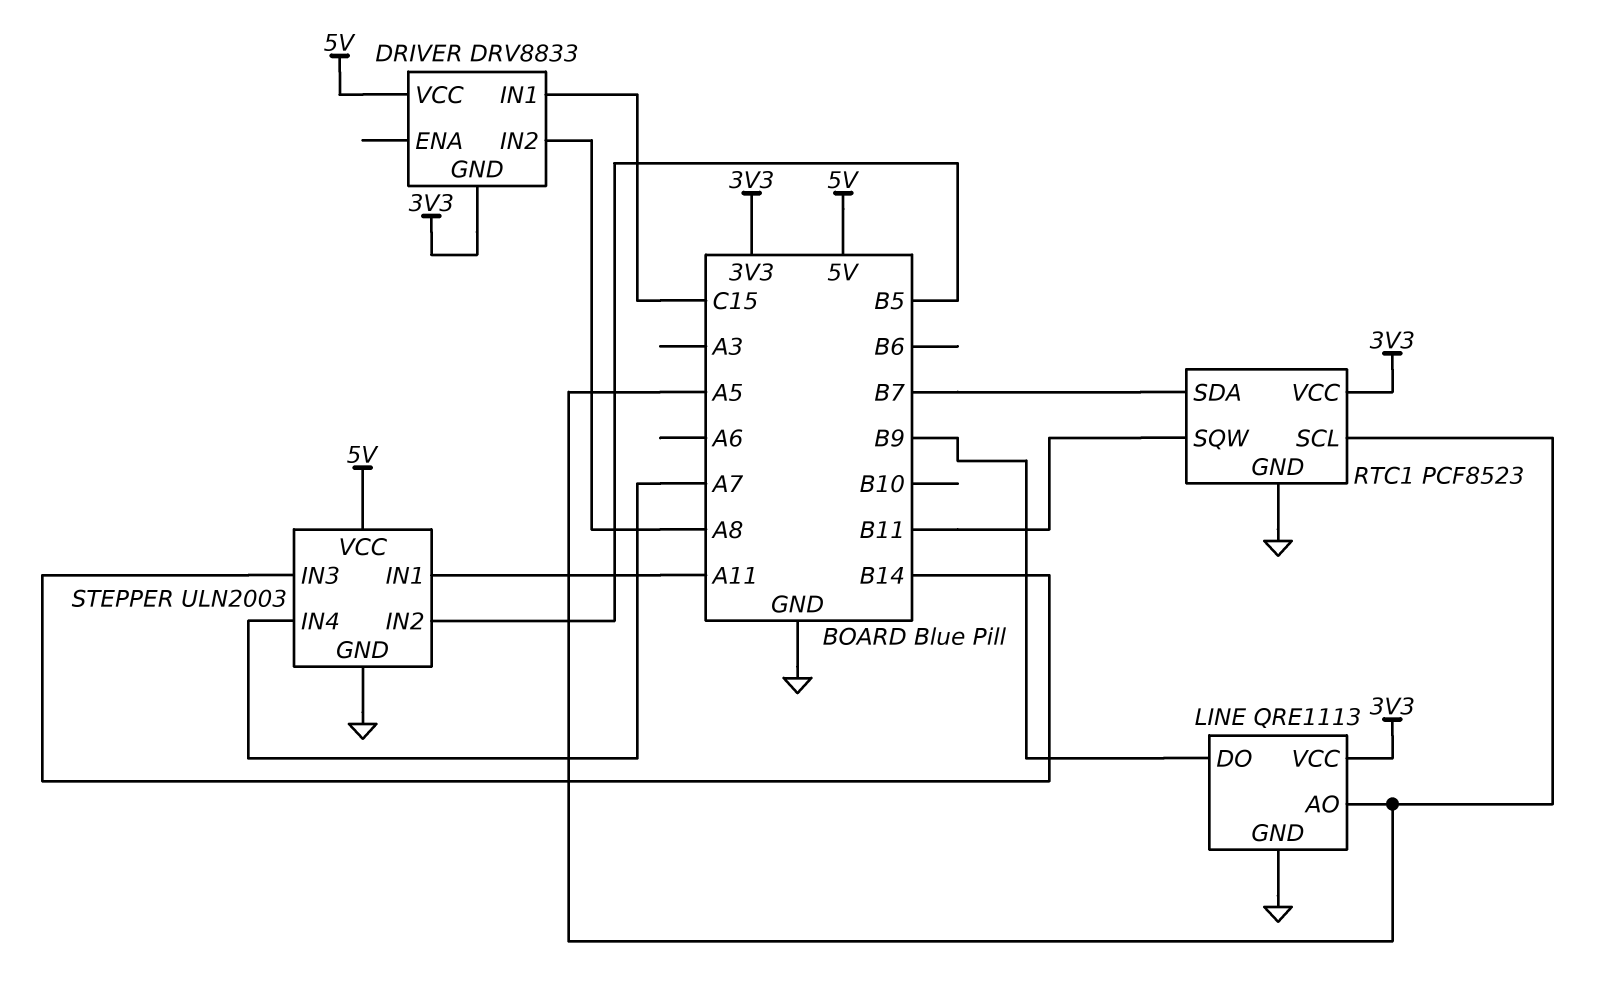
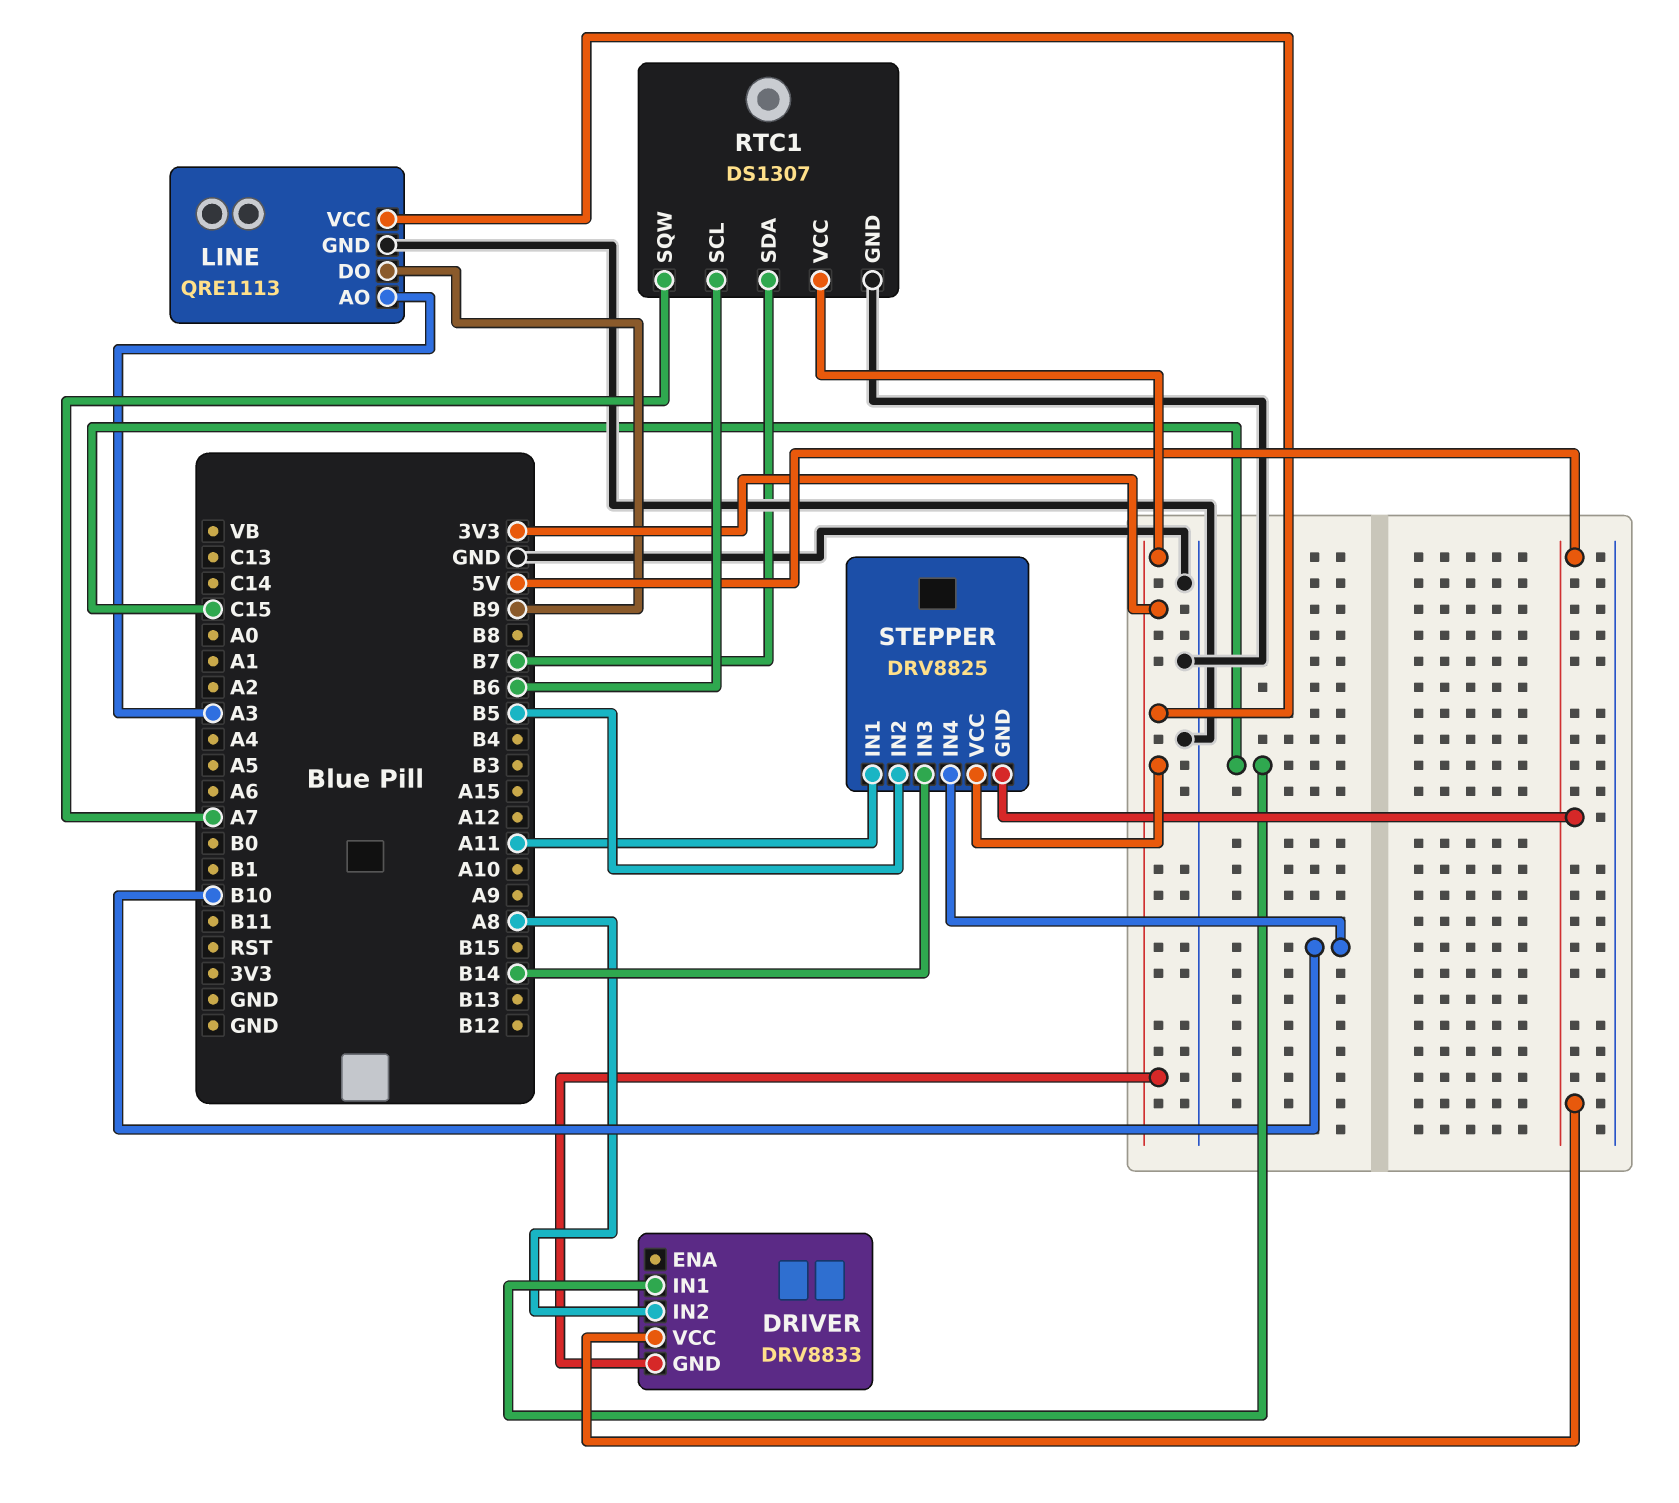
LINE pin AO: A5 -> A3
RTC1: PCF8523 -> DS1307
RTC1 pin SCL: A5 -> B6
RTC1 pin SQW: B11 -> A7
STEPPER: ULN2003 -> DRV8825
STEPPER pin GND: GND -> 5V
STEPPER pin IN4: A7 -> B10
STEPPER pin VCC: 5V -> 3V3

